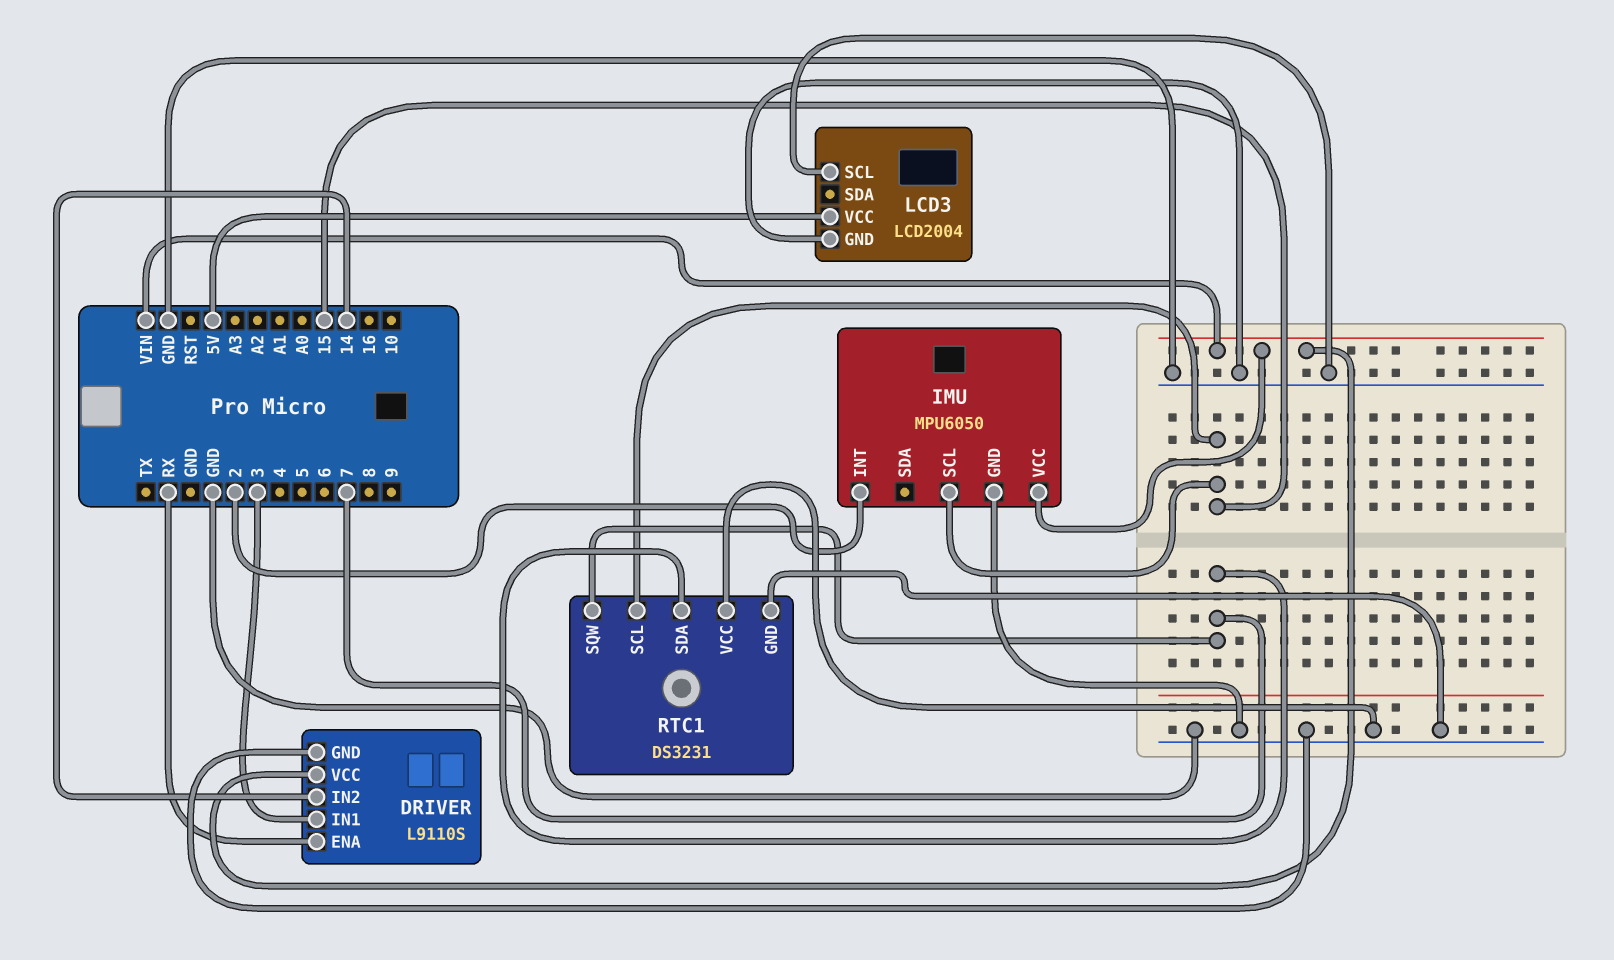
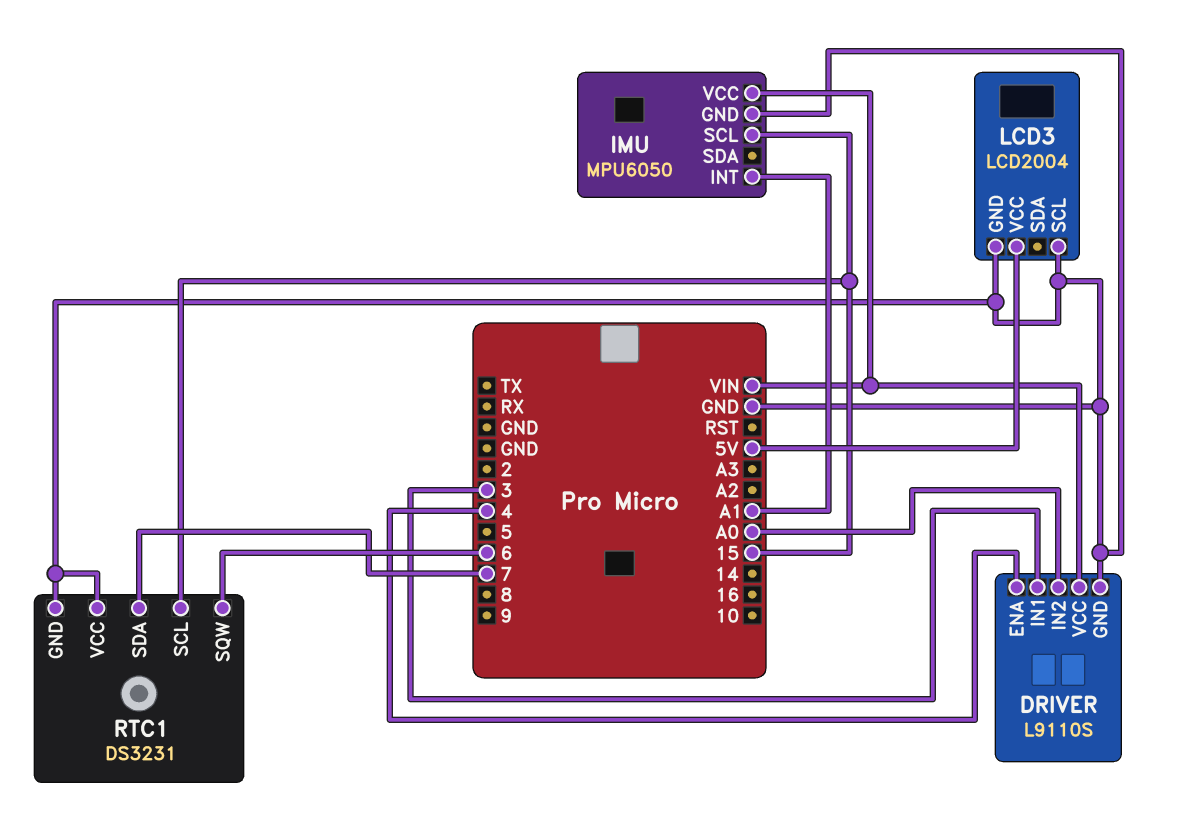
DRIVER pin ENA: RX -> 4
DRIVER pin IN2: 14 -> A0
IMU pin INT: 2 -> A1
RTC1 pin SQW: 7 -> 6

